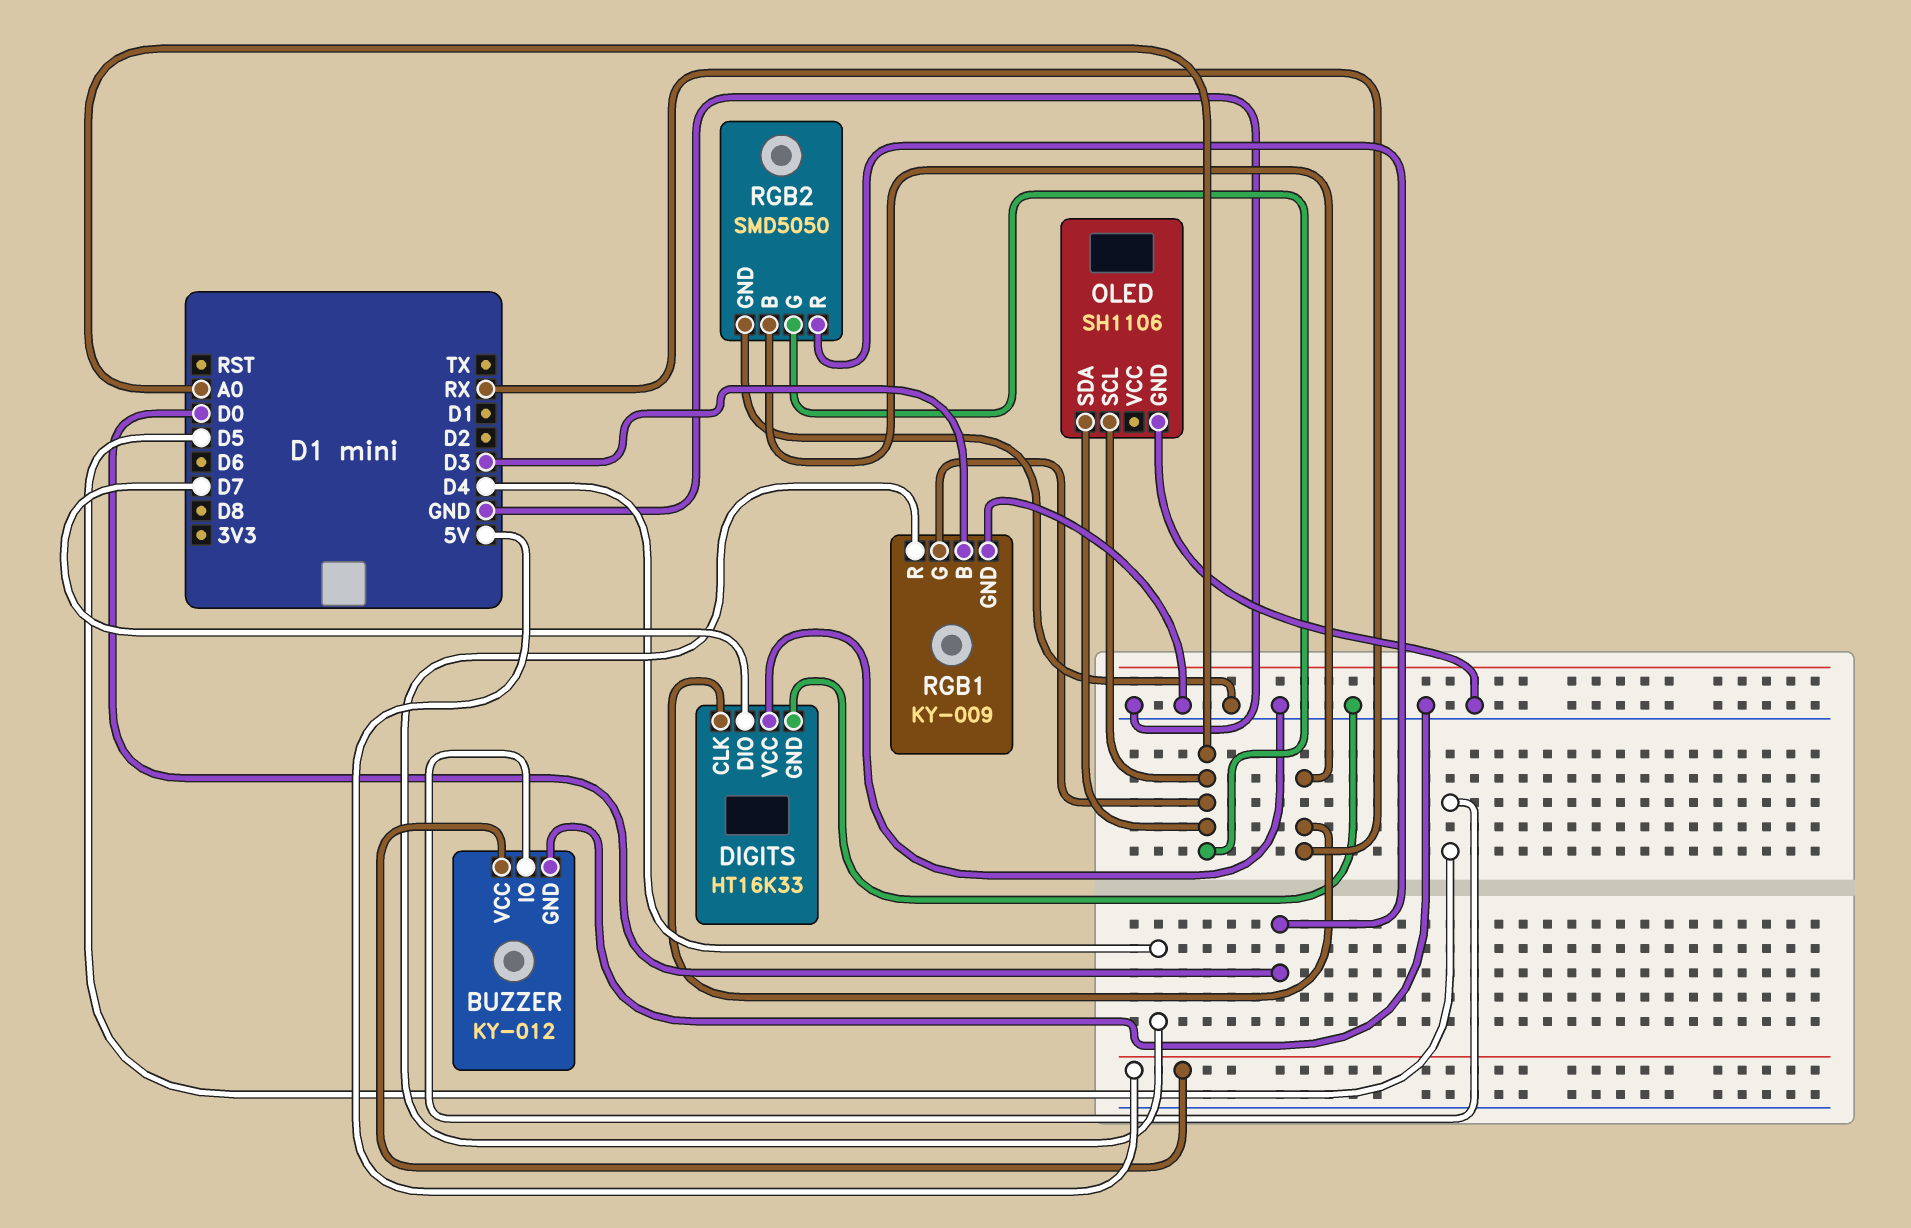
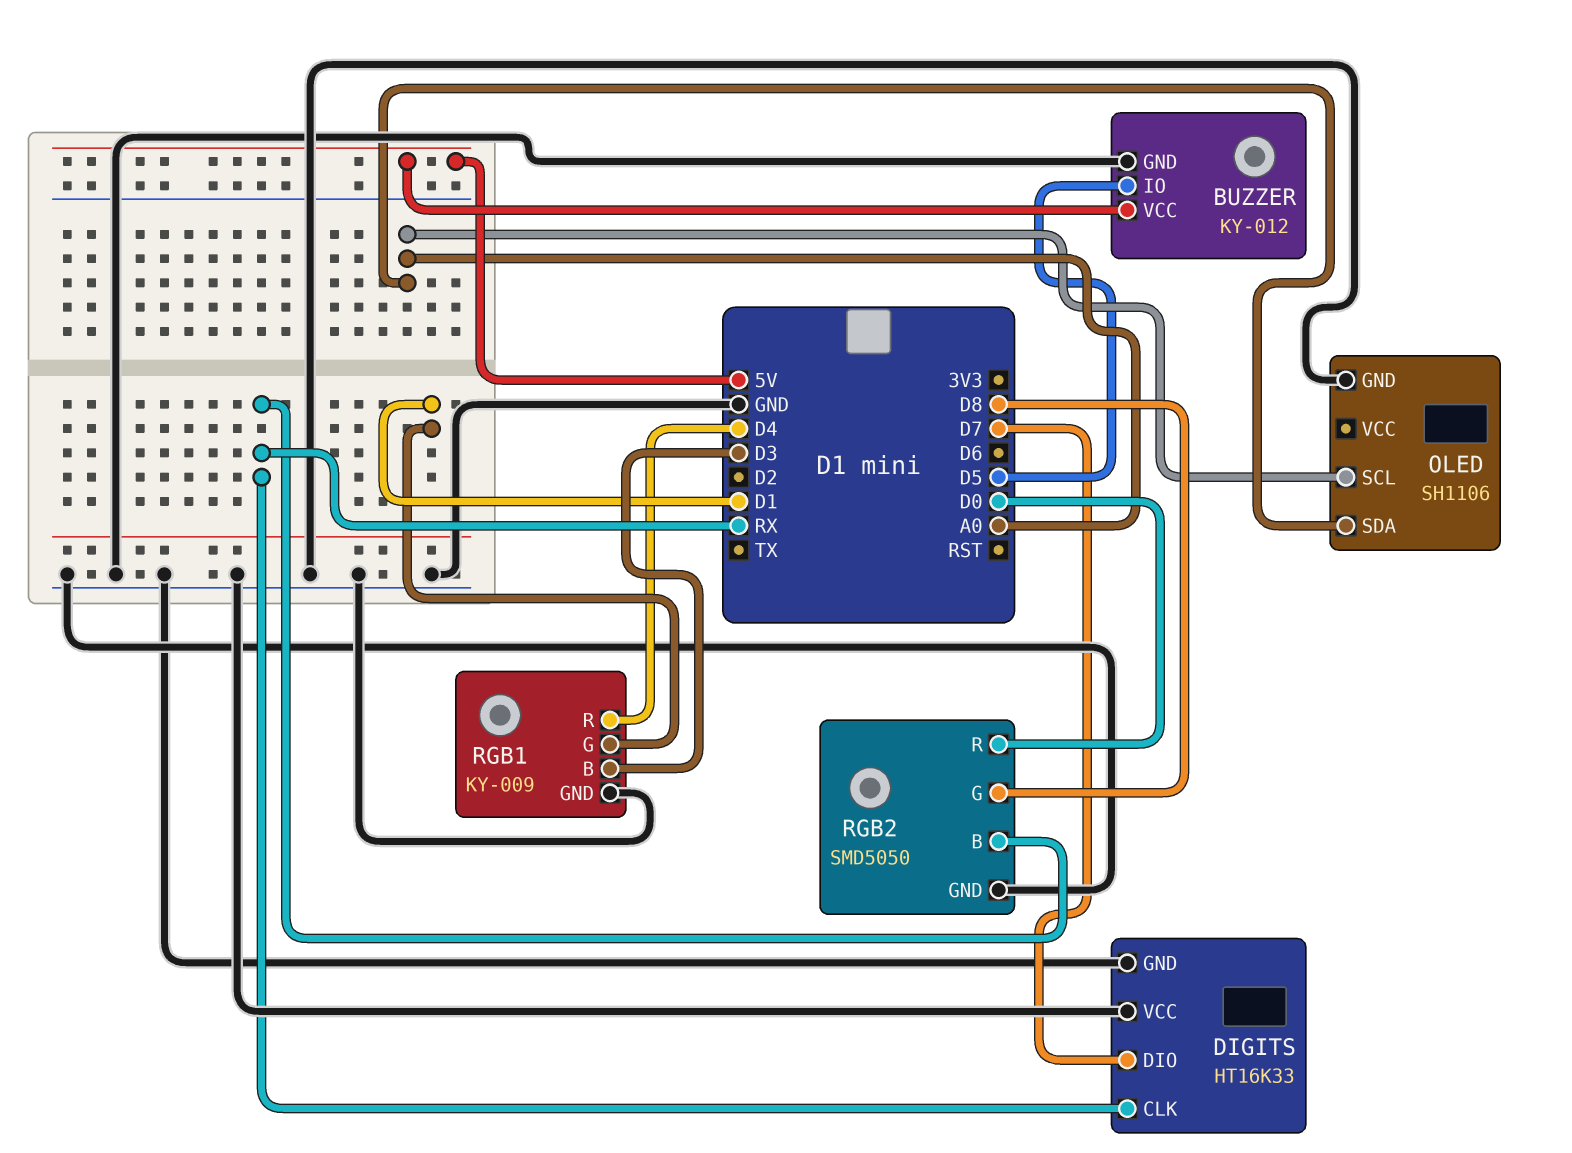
RGB1 pin G: A0 -> D1
RGB2 pin G: A0 -> D8

